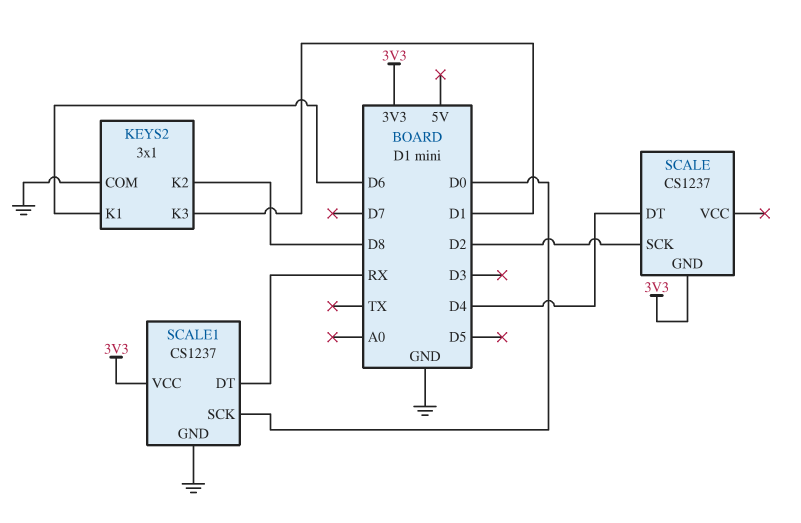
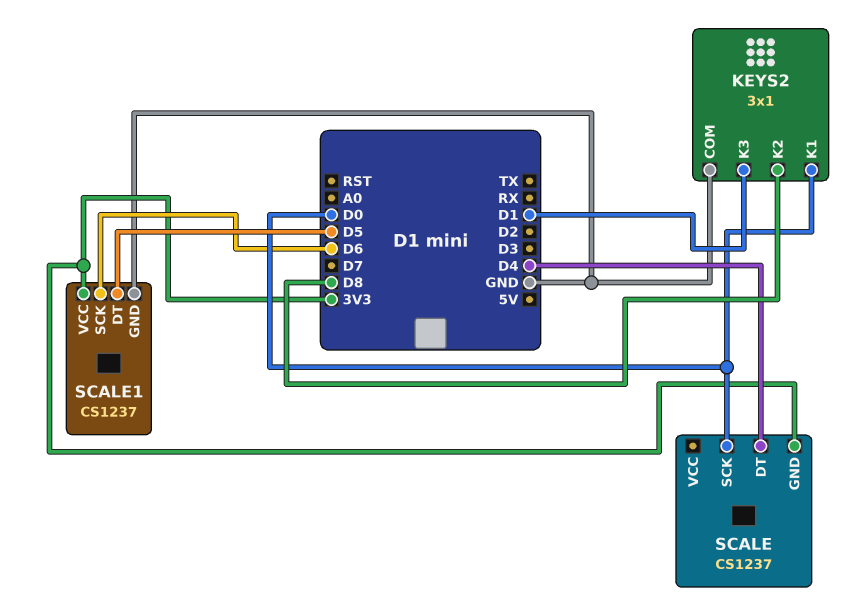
KEYS2 pin K1: D6 -> D0
SCALE pin SCK: D2 -> D0
SCALE1 pin DT: RX -> D5
SCALE1 pin SCK: D0 -> D6

